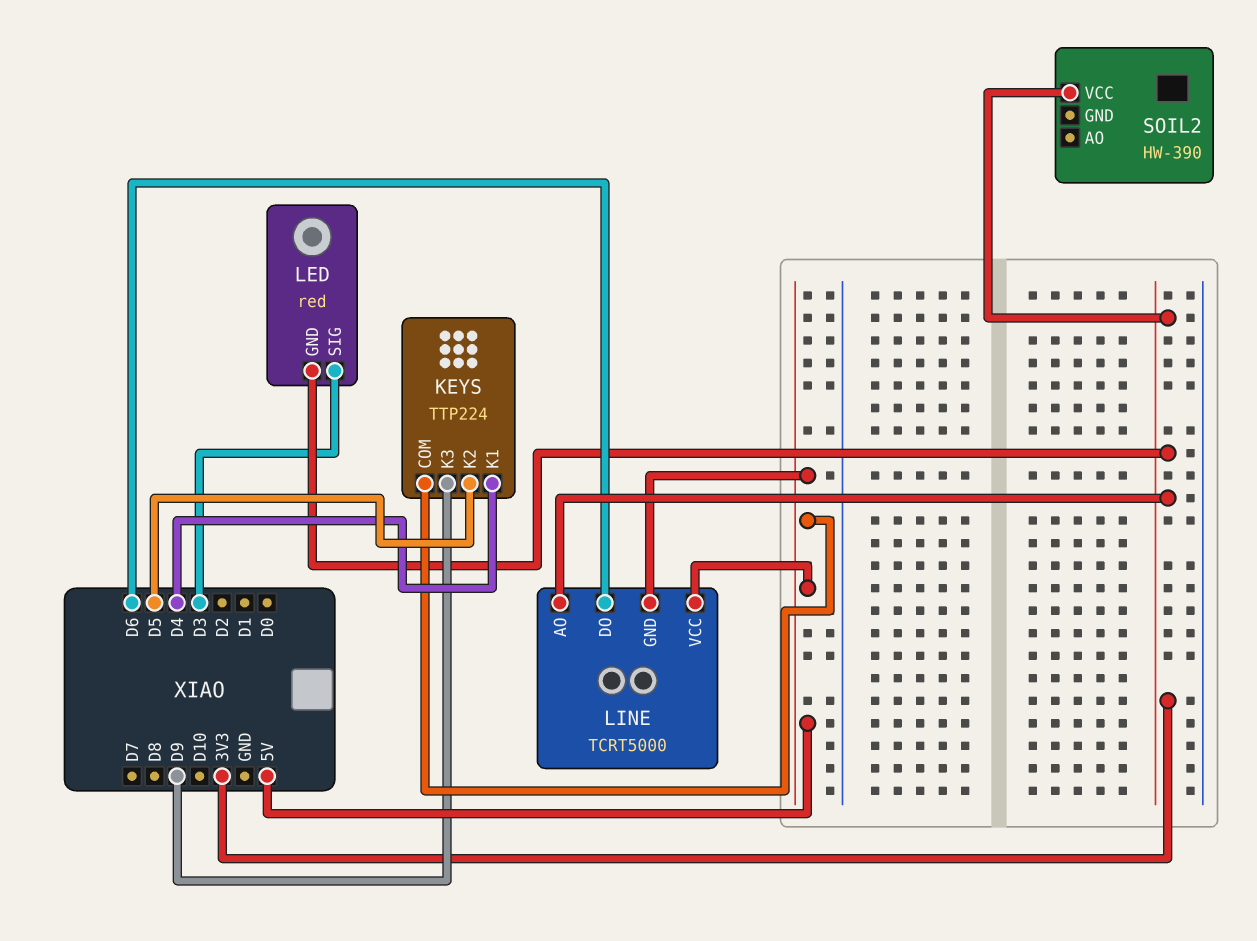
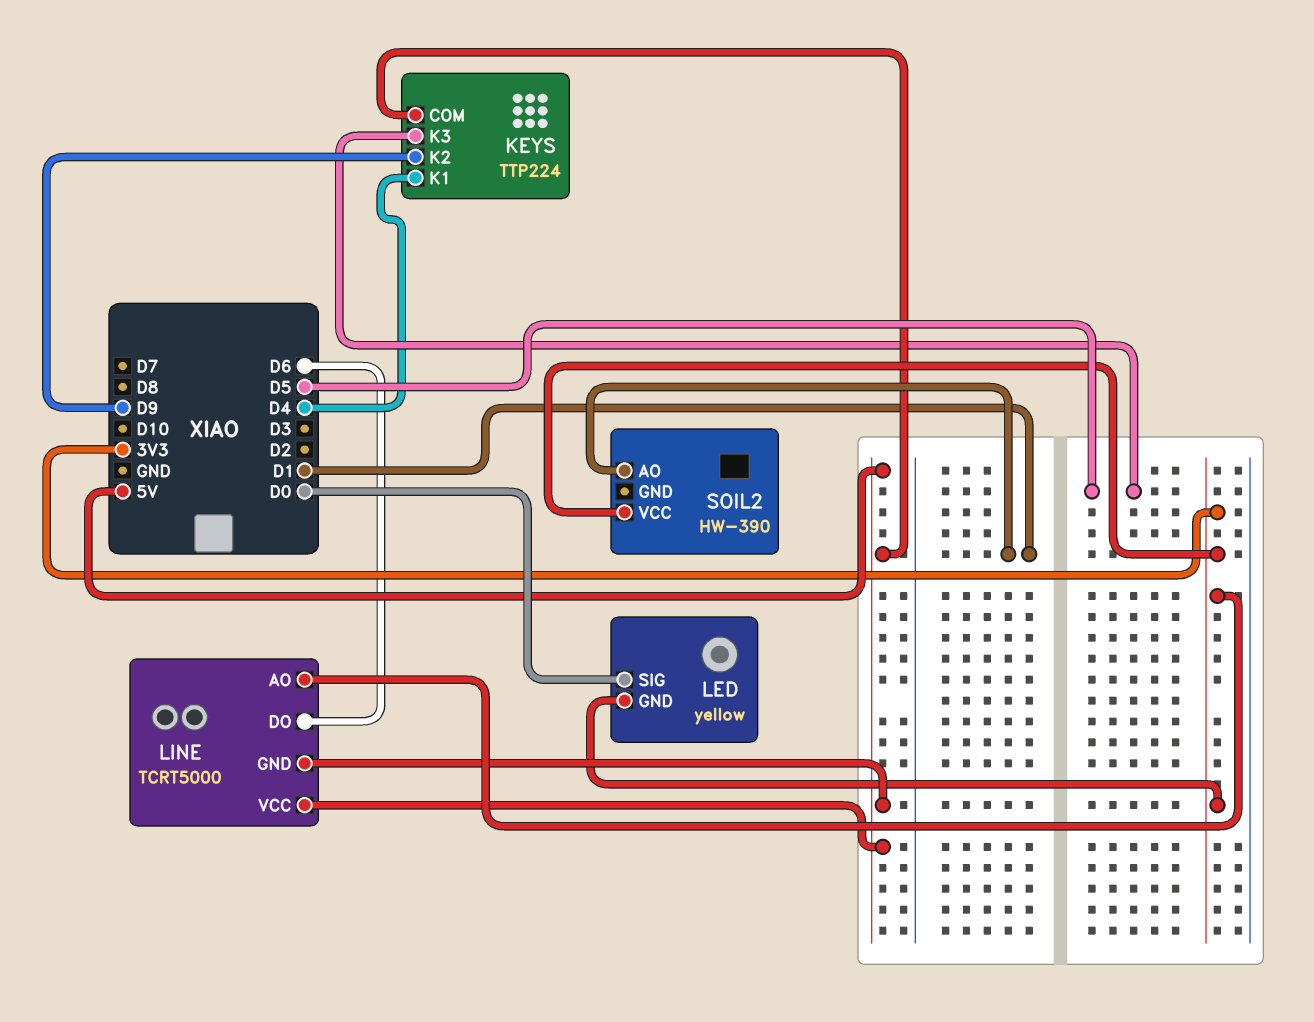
KEYS pin K2: D5 -> D9
KEYS pin K3: D9 -> D5
LED: red -> yellow
LED pin SIG: D3 -> D0
SOIL2 pin AO: none -> D1

